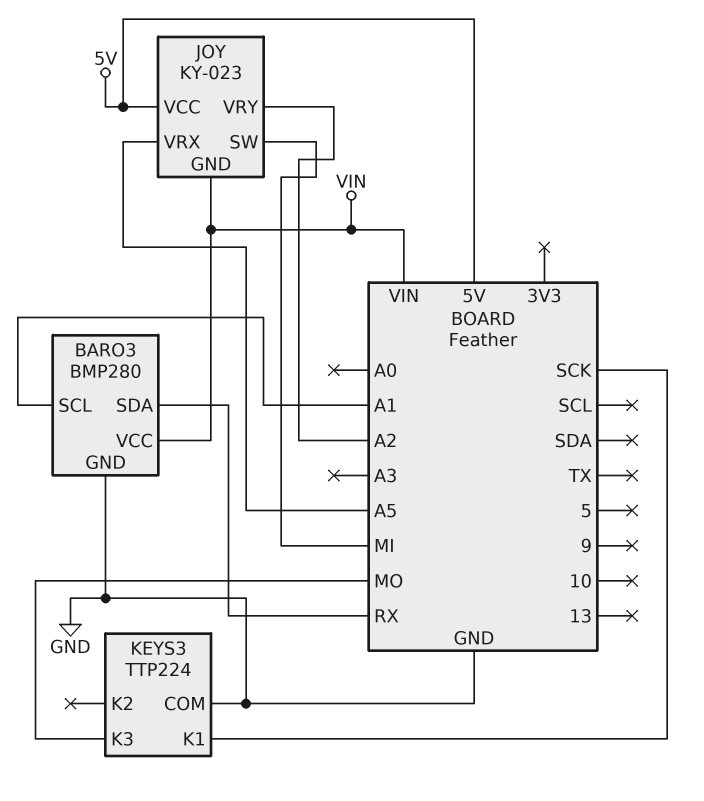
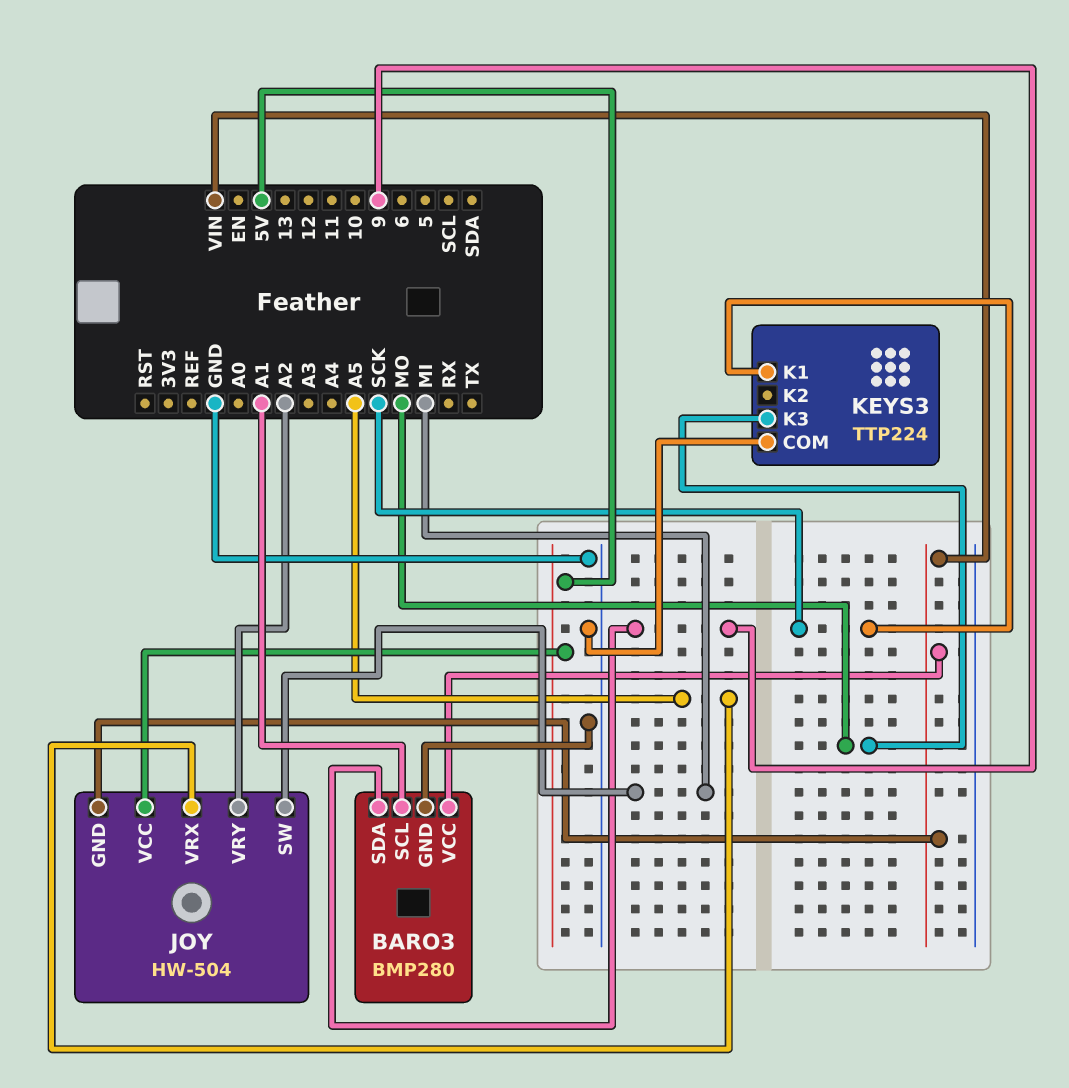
BARO3 pin SDA: RX -> 9
JOY: KY-023 -> HW-504

